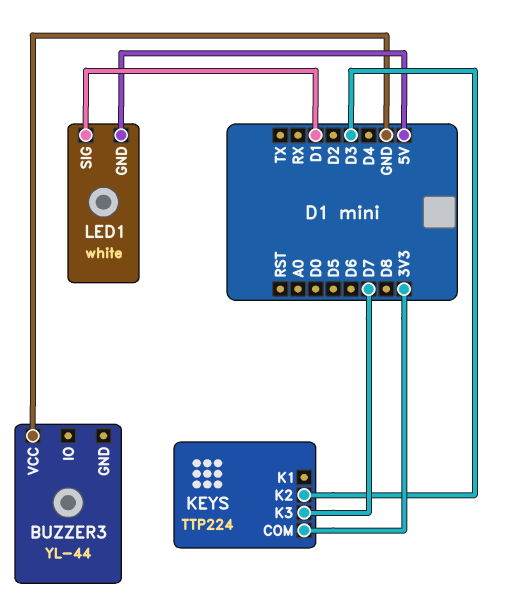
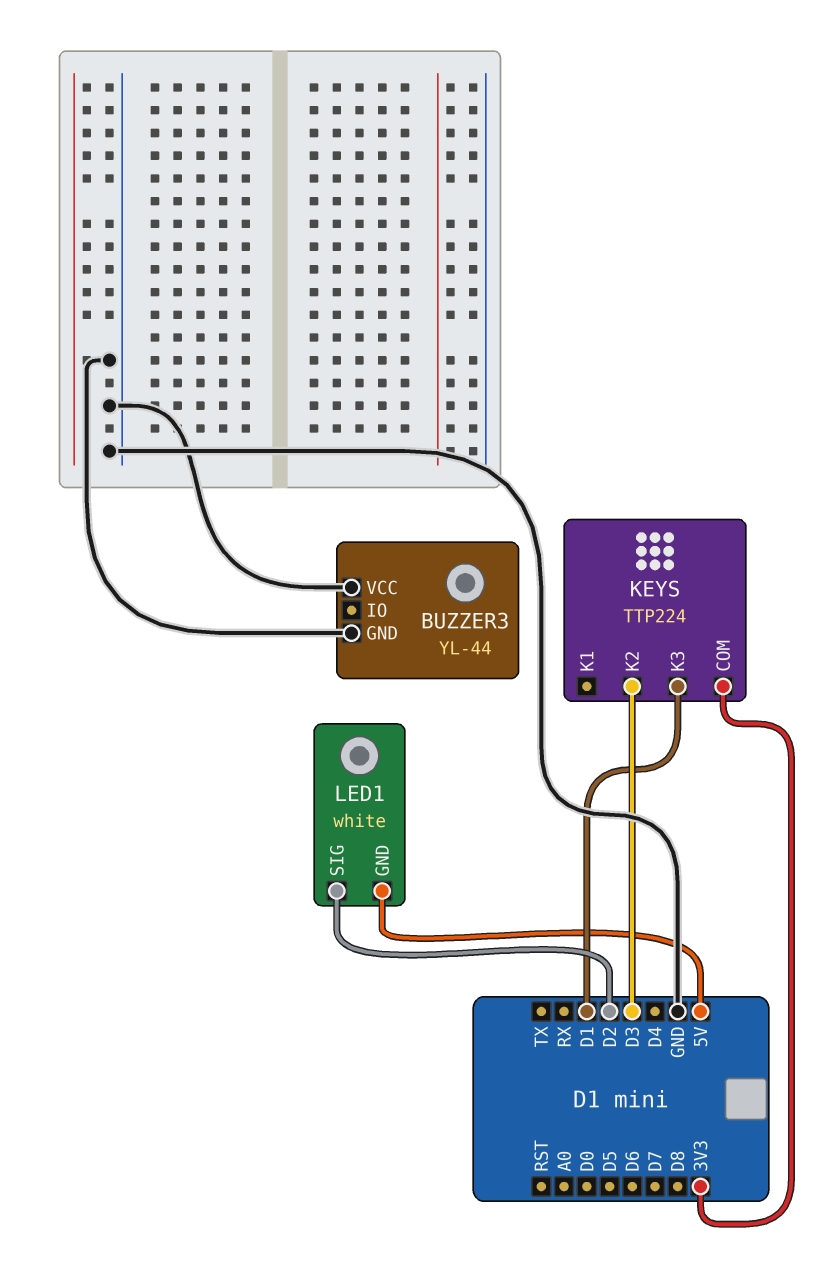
BUZZER3 pin GND: none -> GND
KEYS pin K3: D7 -> D1
LED1 pin SIG: D1 -> D2

